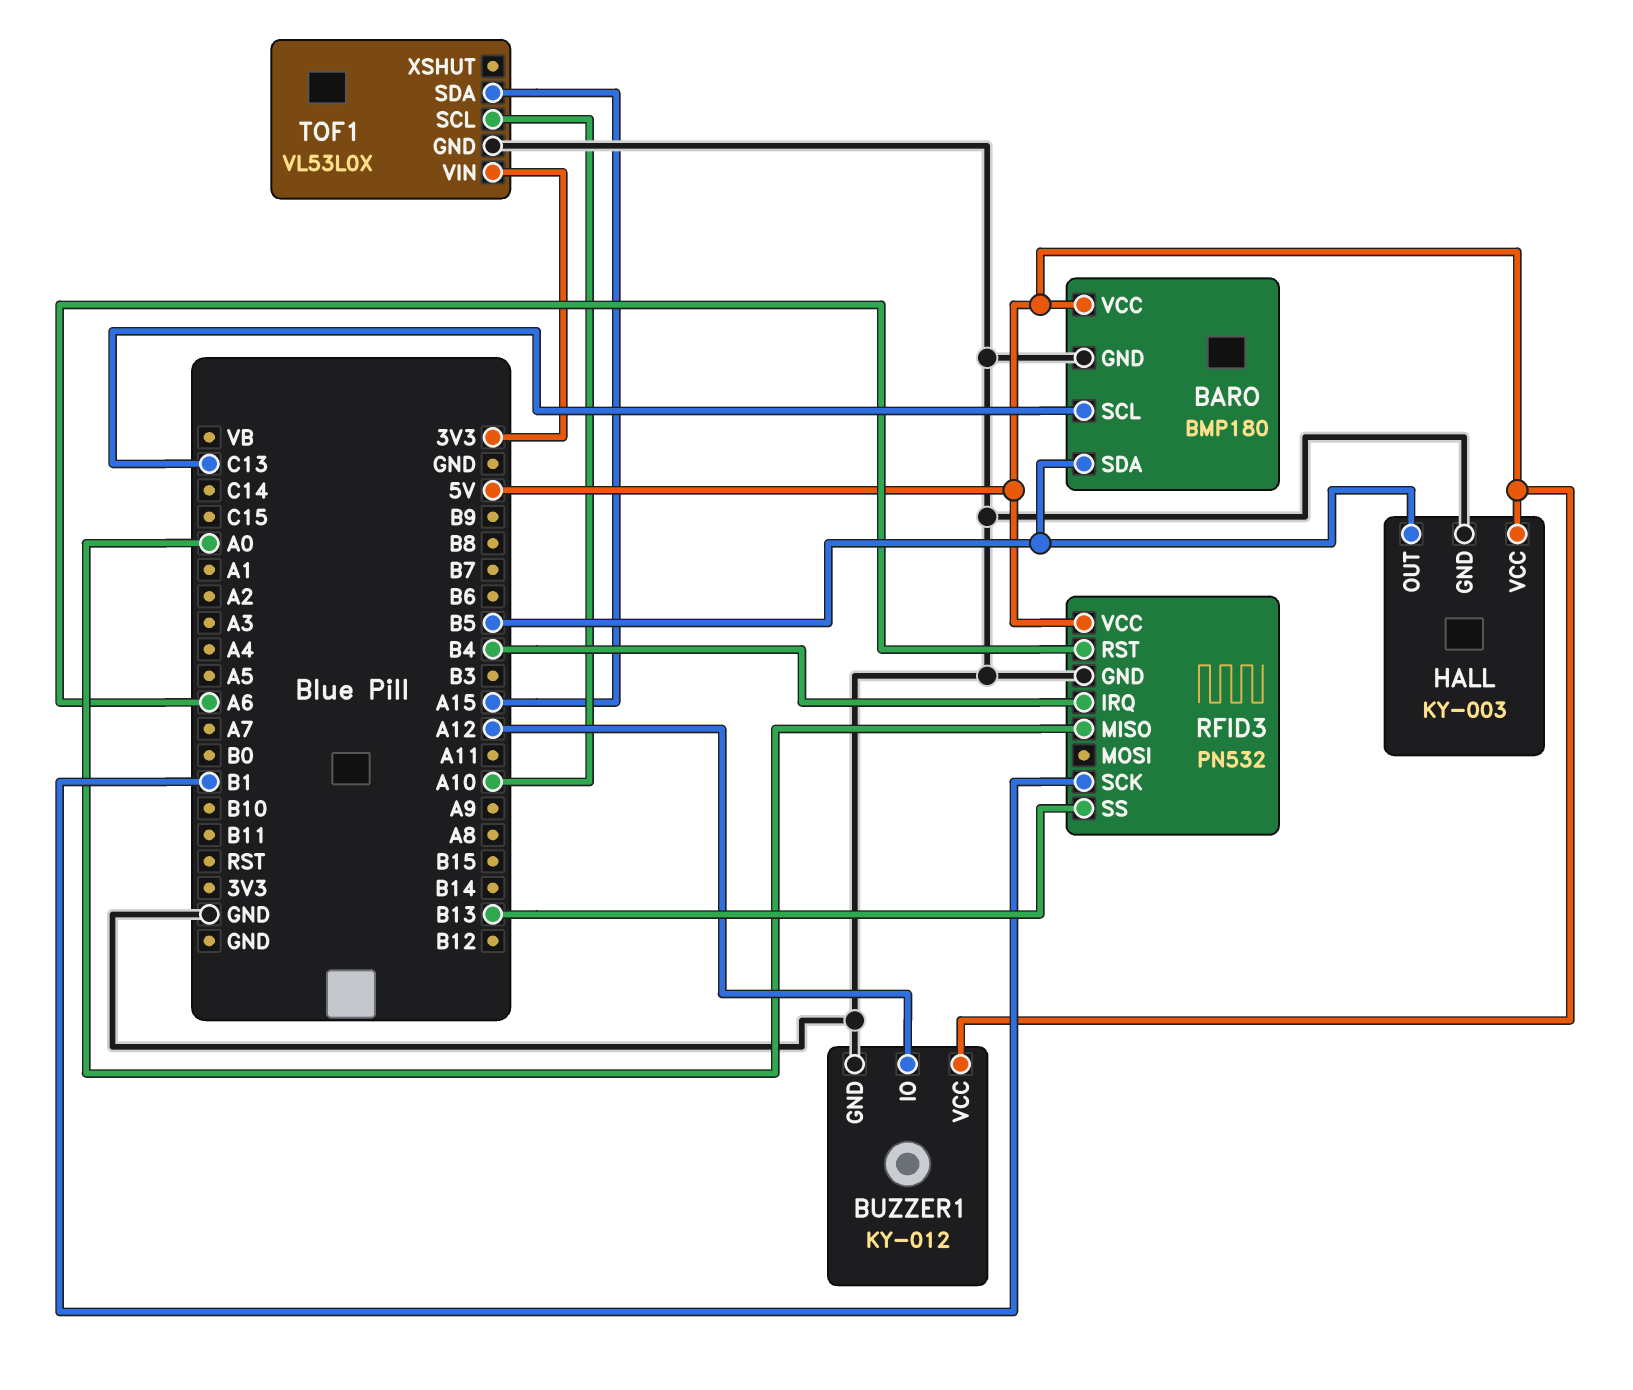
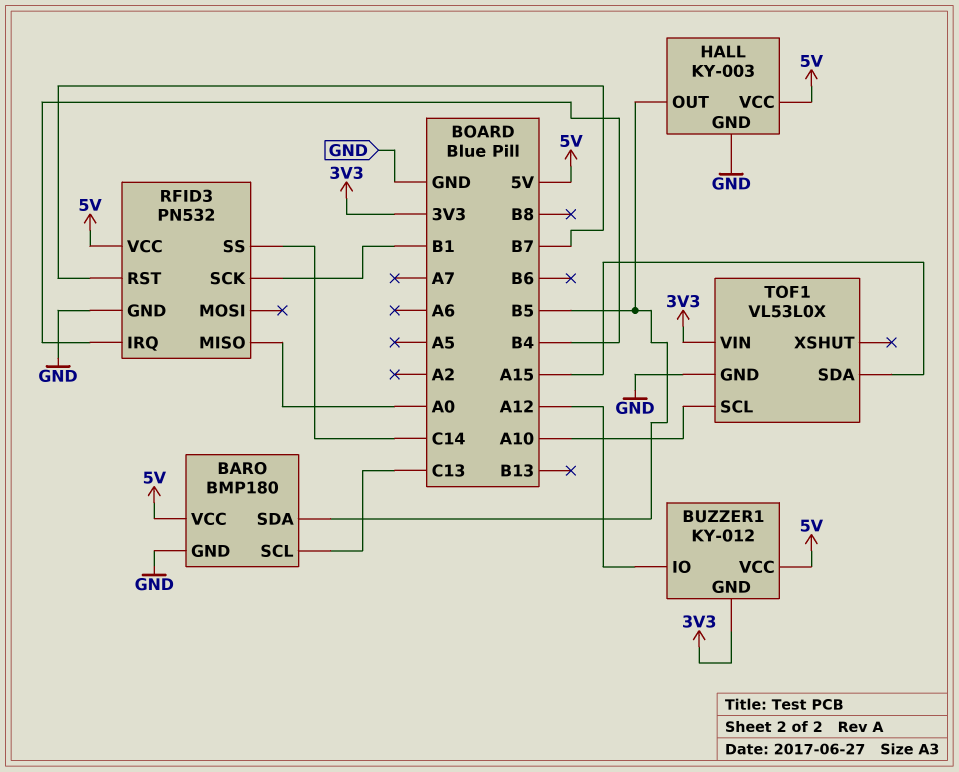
BUZZER1 pin GND: GND -> 3V3
RFID3 pin RST: A6 -> B7
RFID3 pin SS: B13 -> C14

